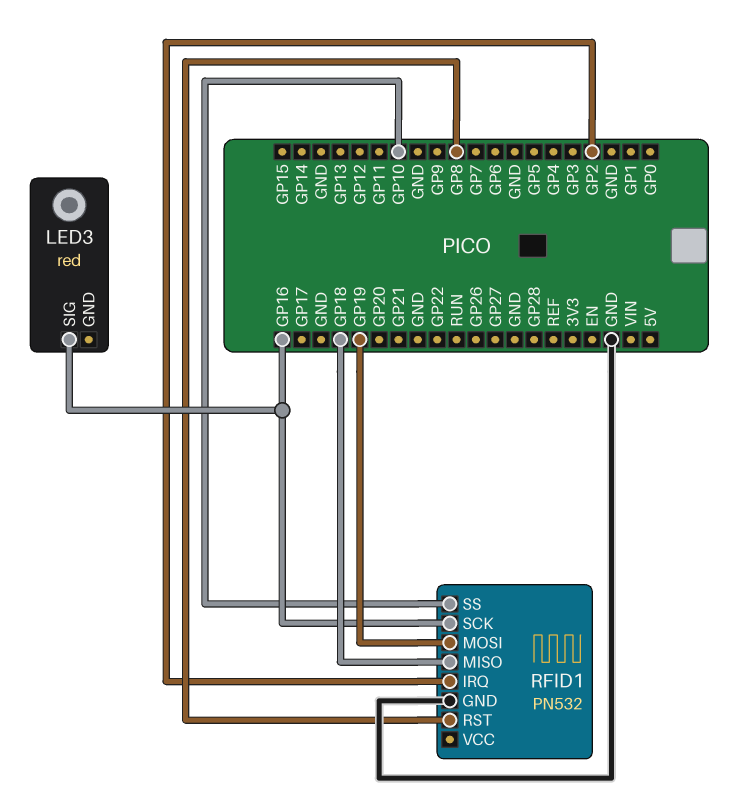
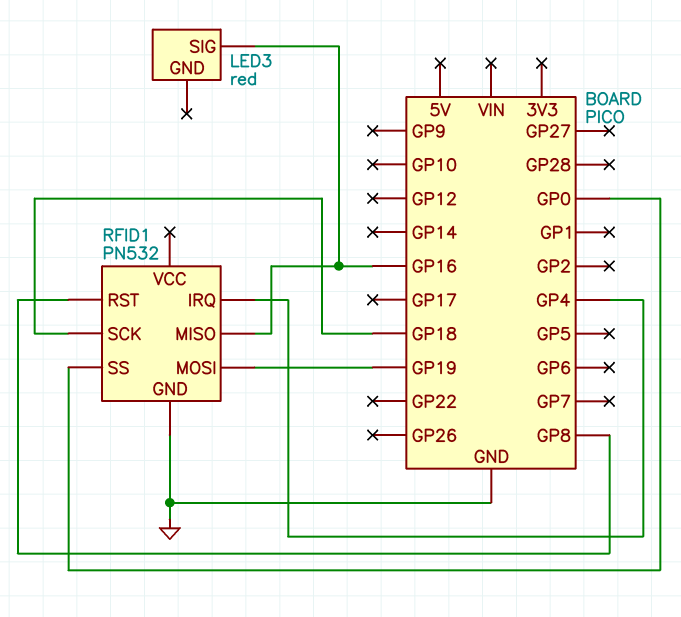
RFID1 pin IRQ: GP2 -> GP4
RFID1 pin MISO: GP18 -> GP16
RFID1 pin SCK: GP16 -> GP18
RFID1 pin SS: GP10 -> GP0

